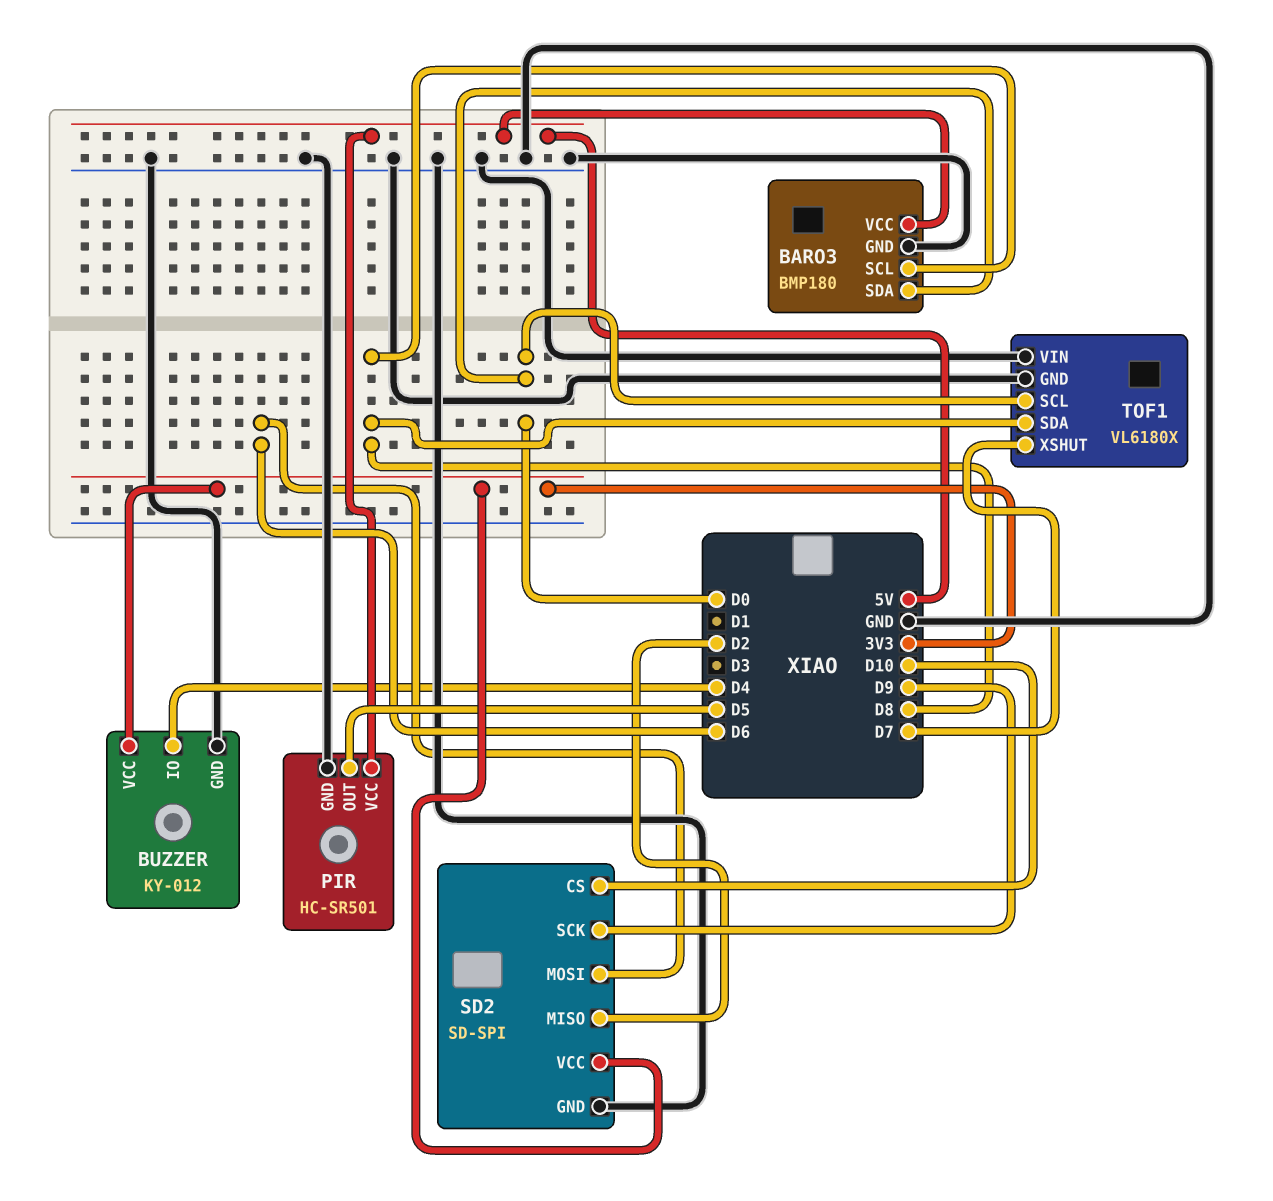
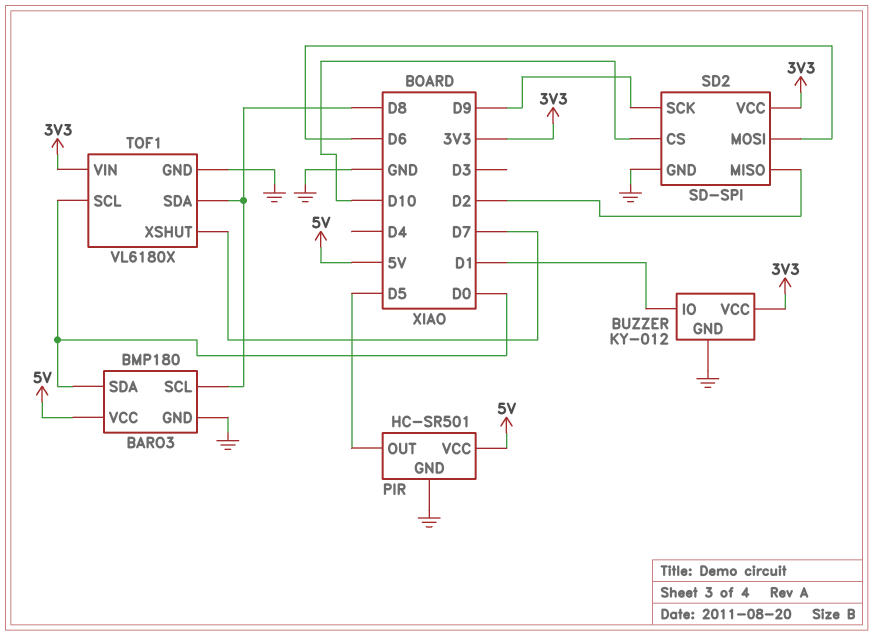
BUZZER pin IO: D4 -> D1
TOF1 pin VIN: GND -> 3V3

